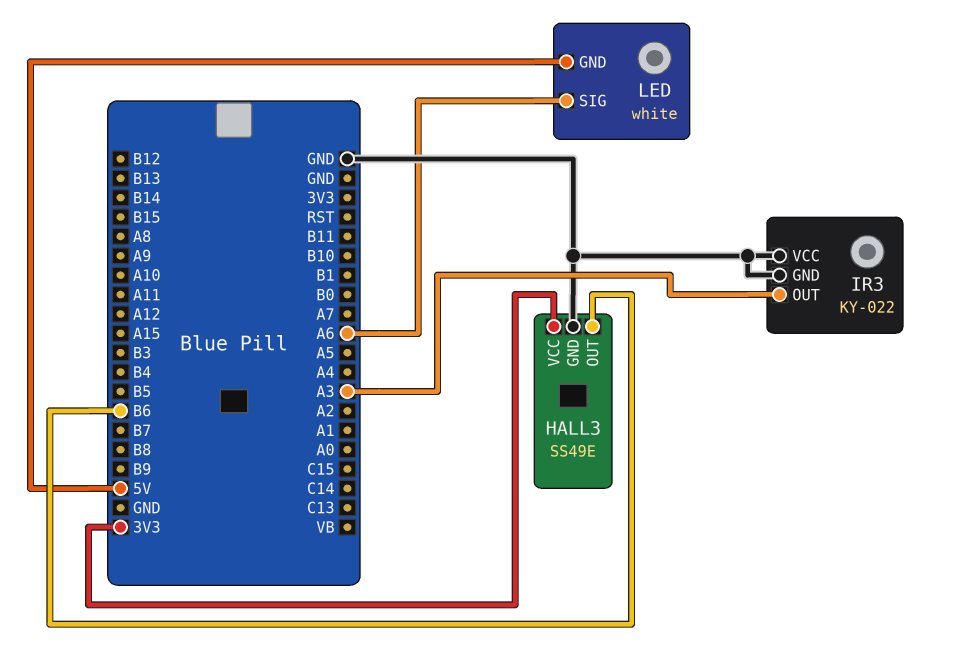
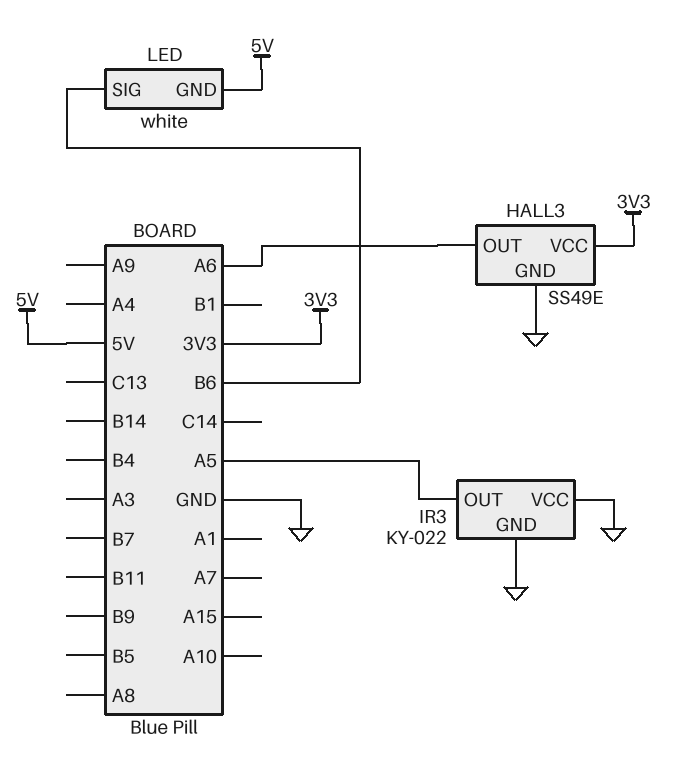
HALL3 pin OUT: B6 -> A6
IR3 pin OUT: A3 -> A5
LED pin SIG: A6 -> B6

